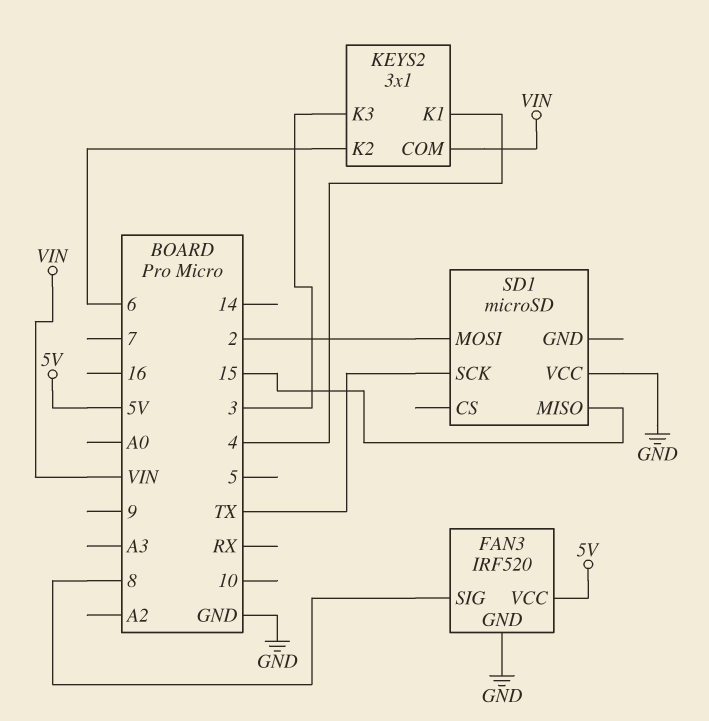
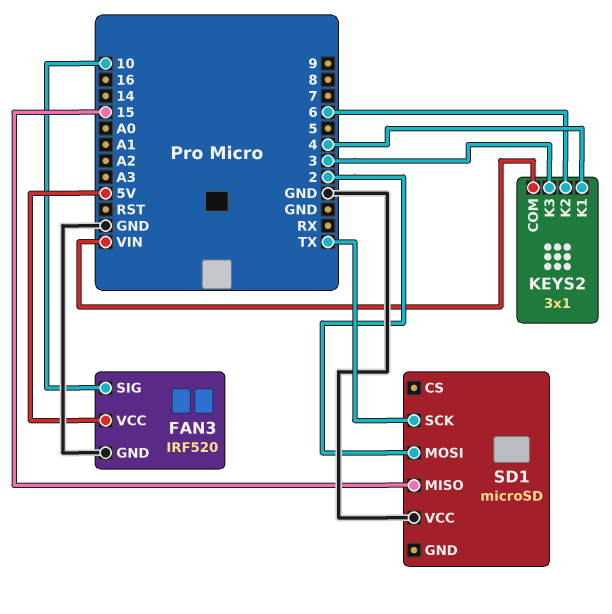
FAN3 pin SIG: 8 -> 10

